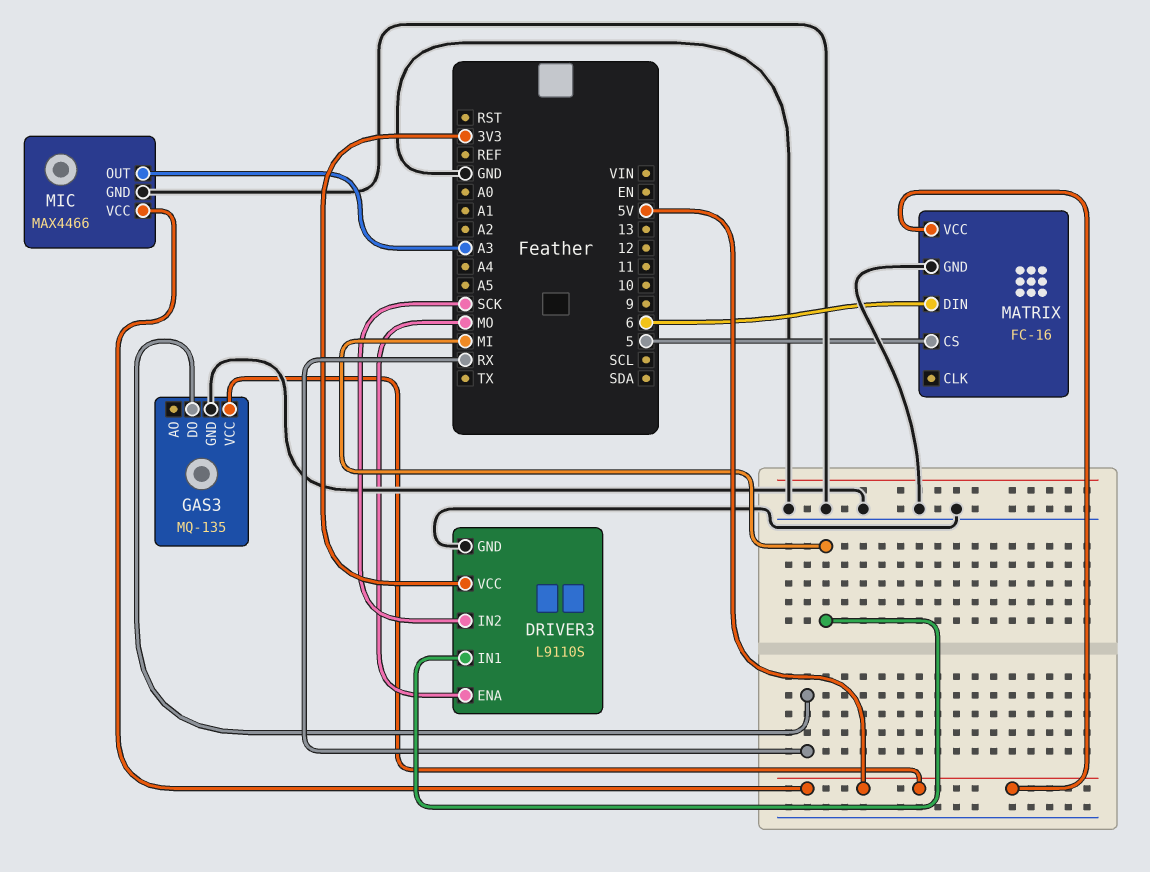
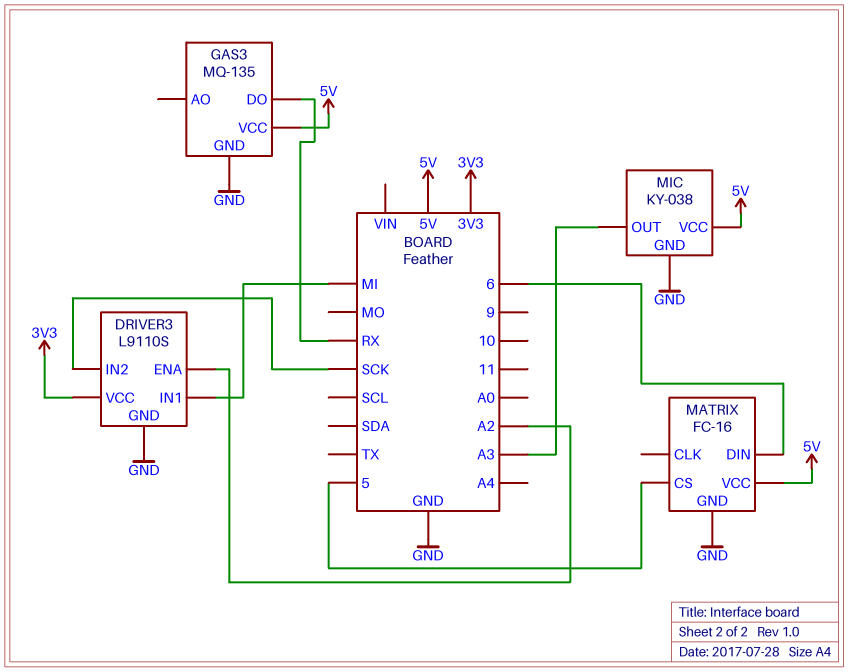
DRIVER3 pin ENA: MO -> A2
MIC: MAX4466 -> KY-038

